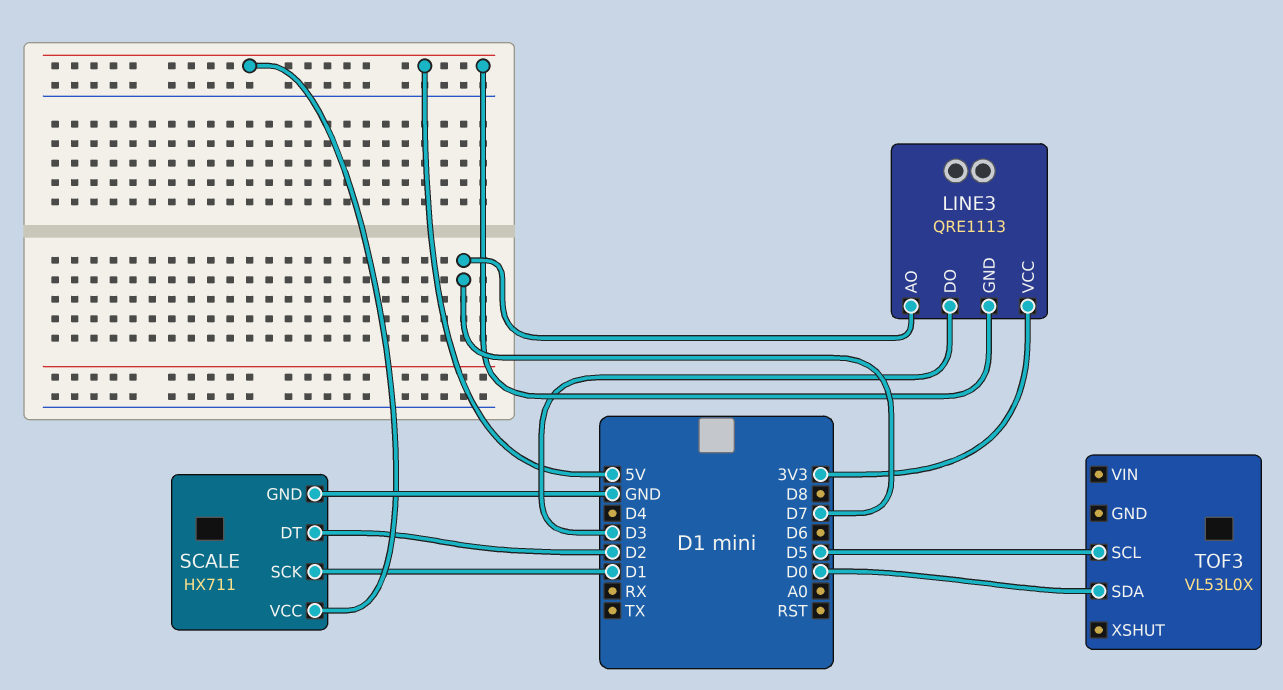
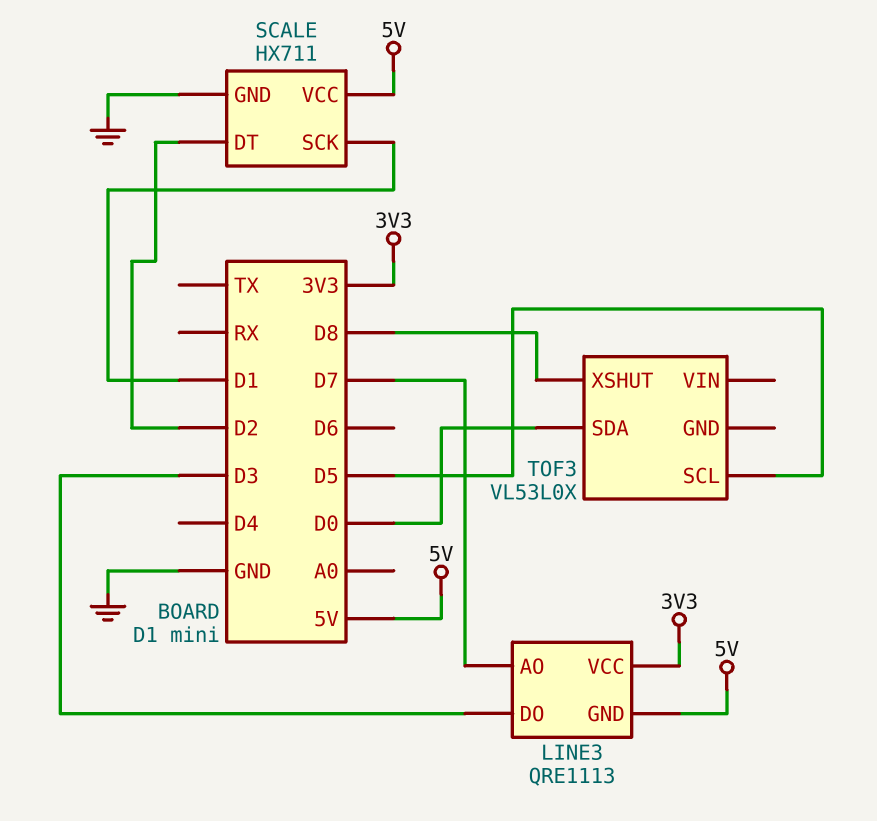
TOF3 pin XSHUT: none -> D8

